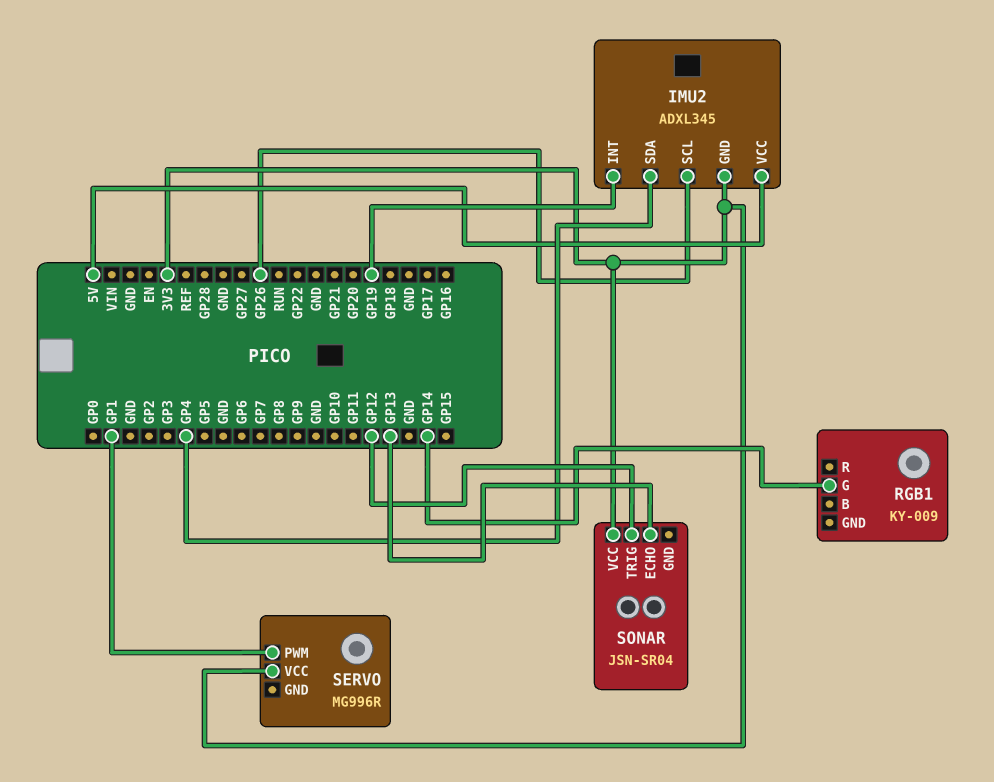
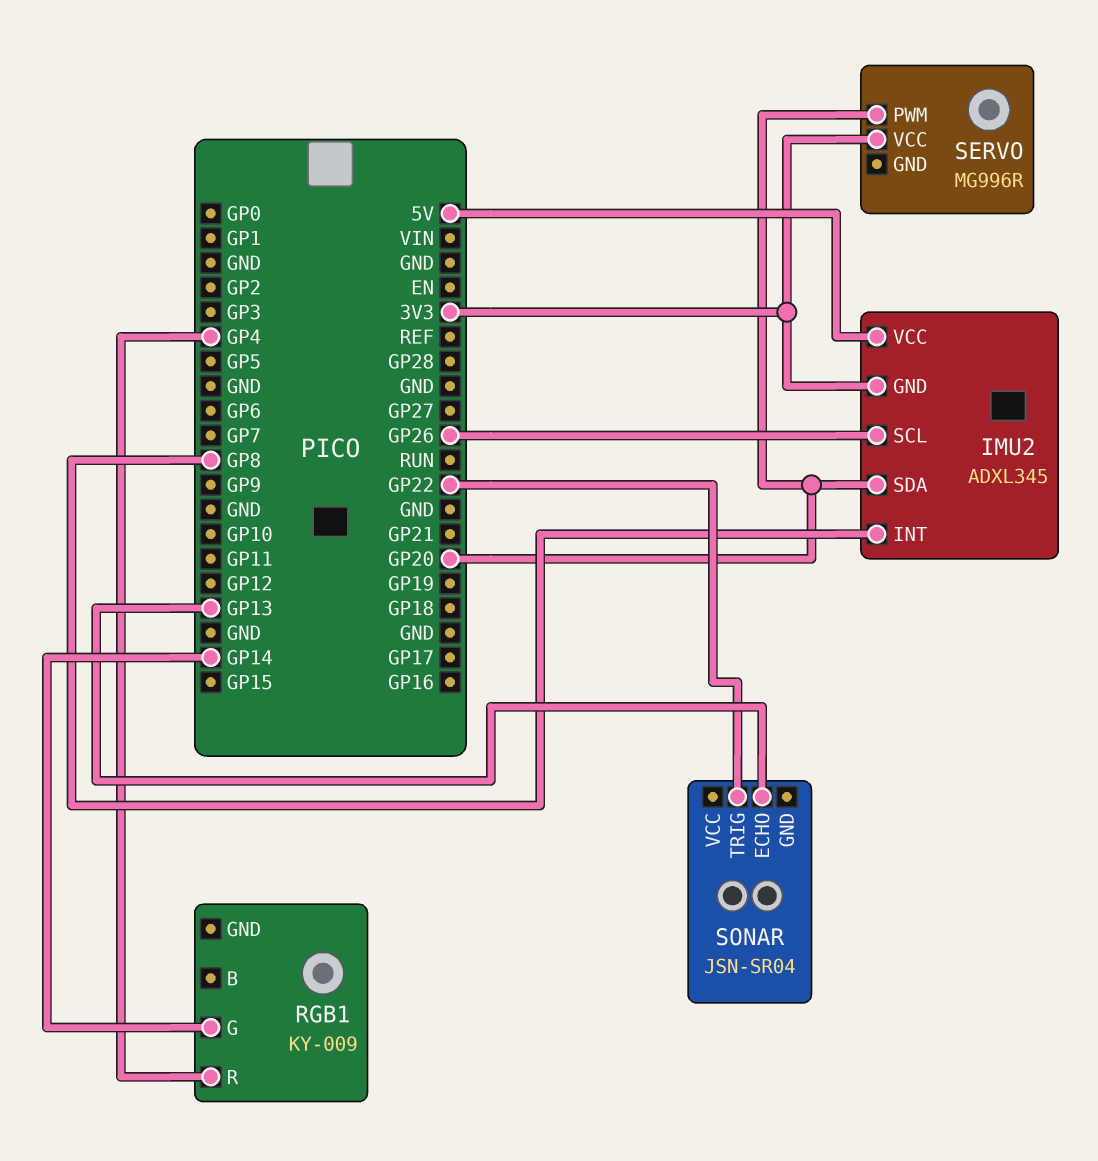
IMU2 pin INT: GP19 -> GP8
IMU2 pin SDA: GP4 -> GP20
RGB1 pin R: none -> GP4
SERVO pin PWM: GP1 -> GP20
SONAR pin TRIG: GP12 -> GP22
SONAR pin VCC: 3V3 -> none

